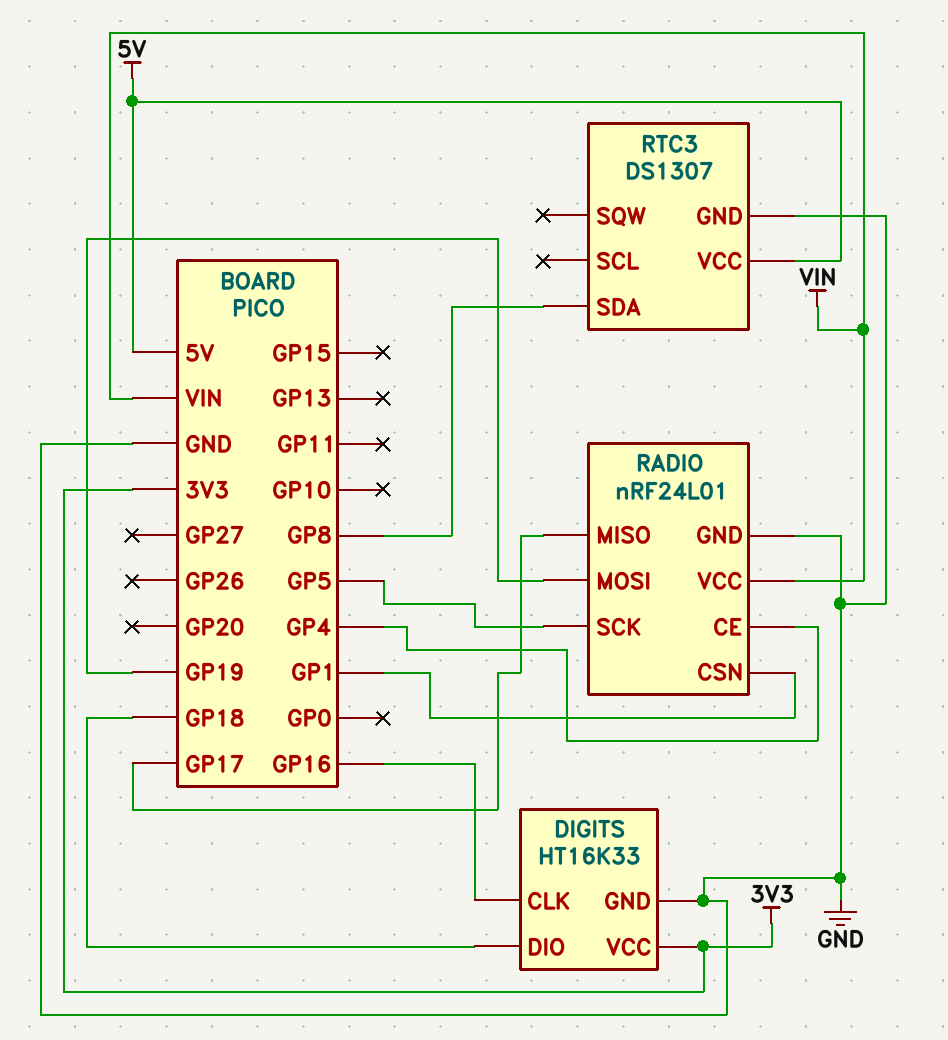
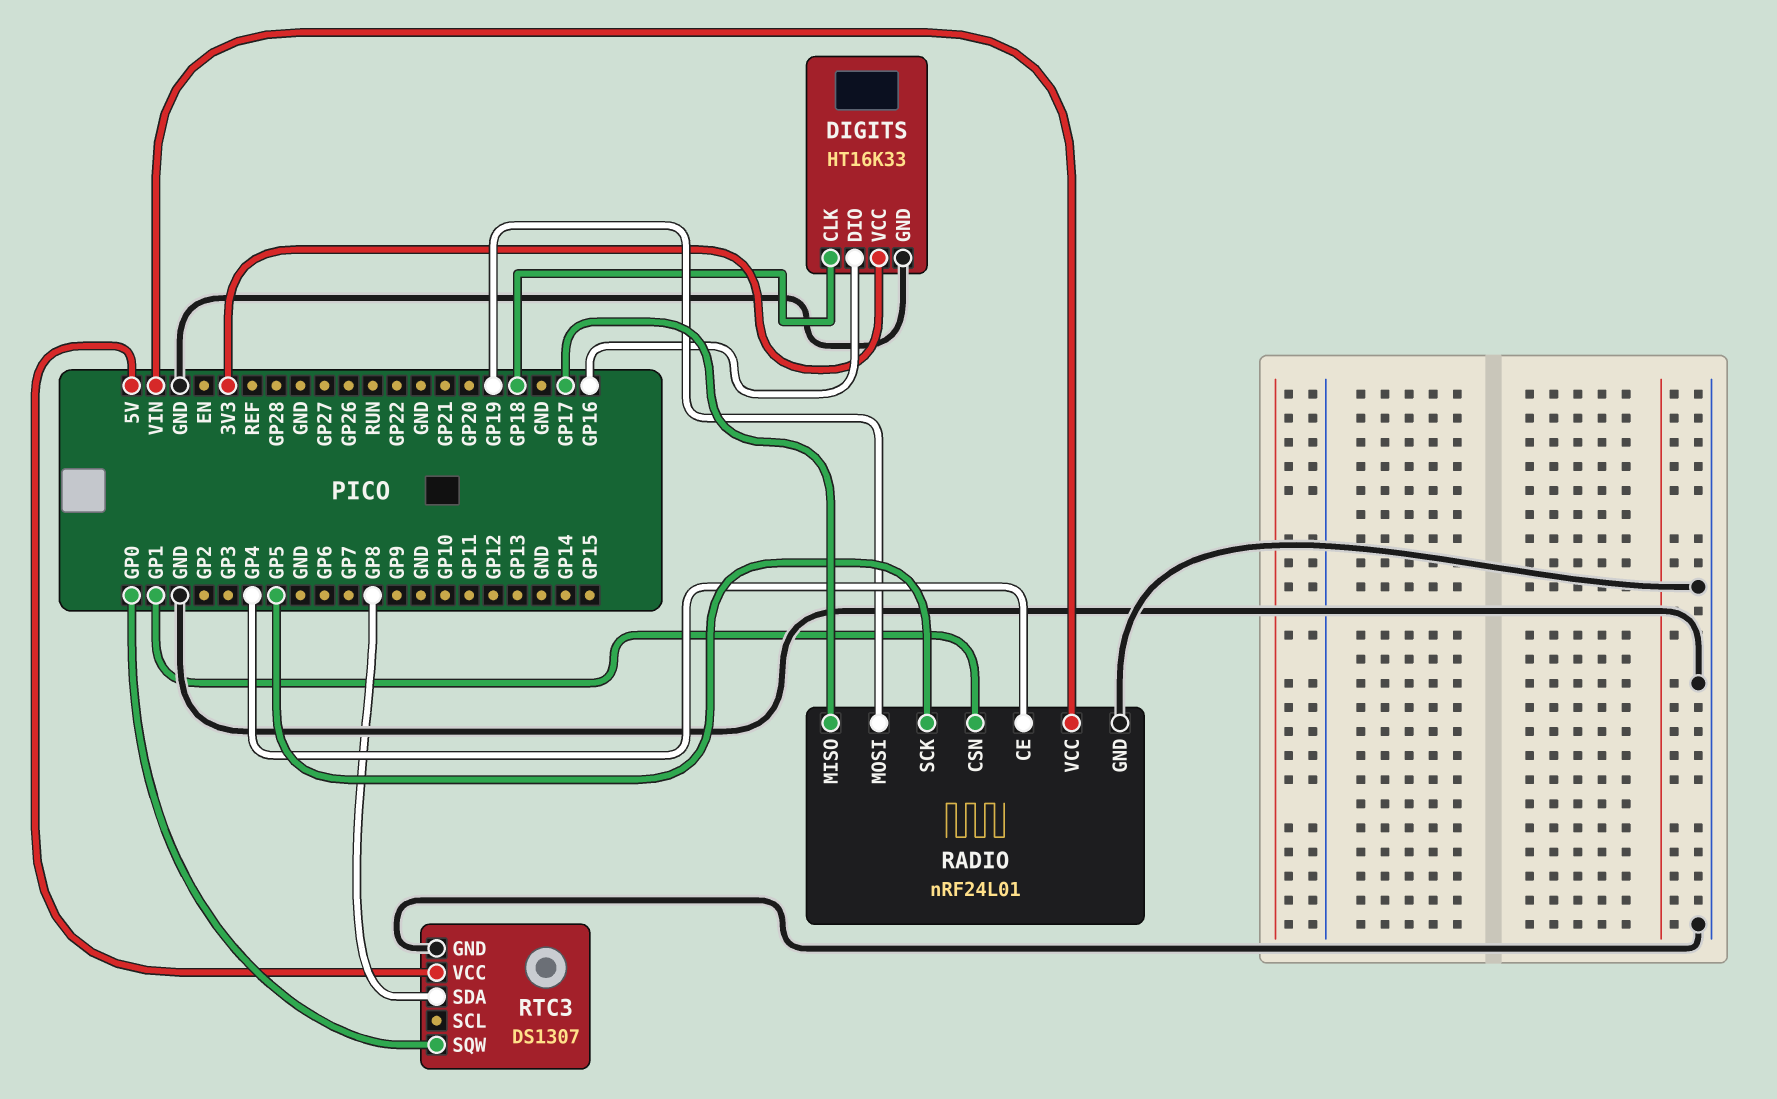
DIGITS pin CLK: GP16 -> GP18
DIGITS pin DIO: GP18 -> GP16
RTC3 pin SQW: none -> GP0

